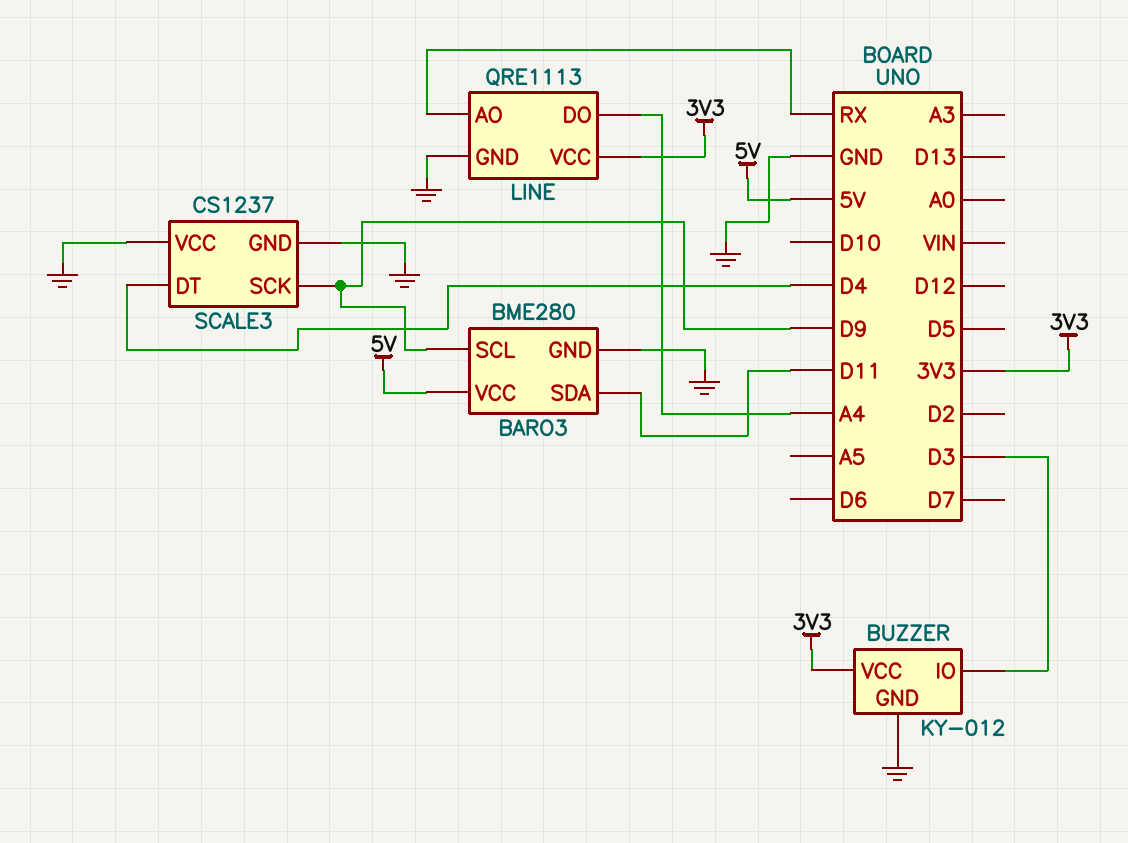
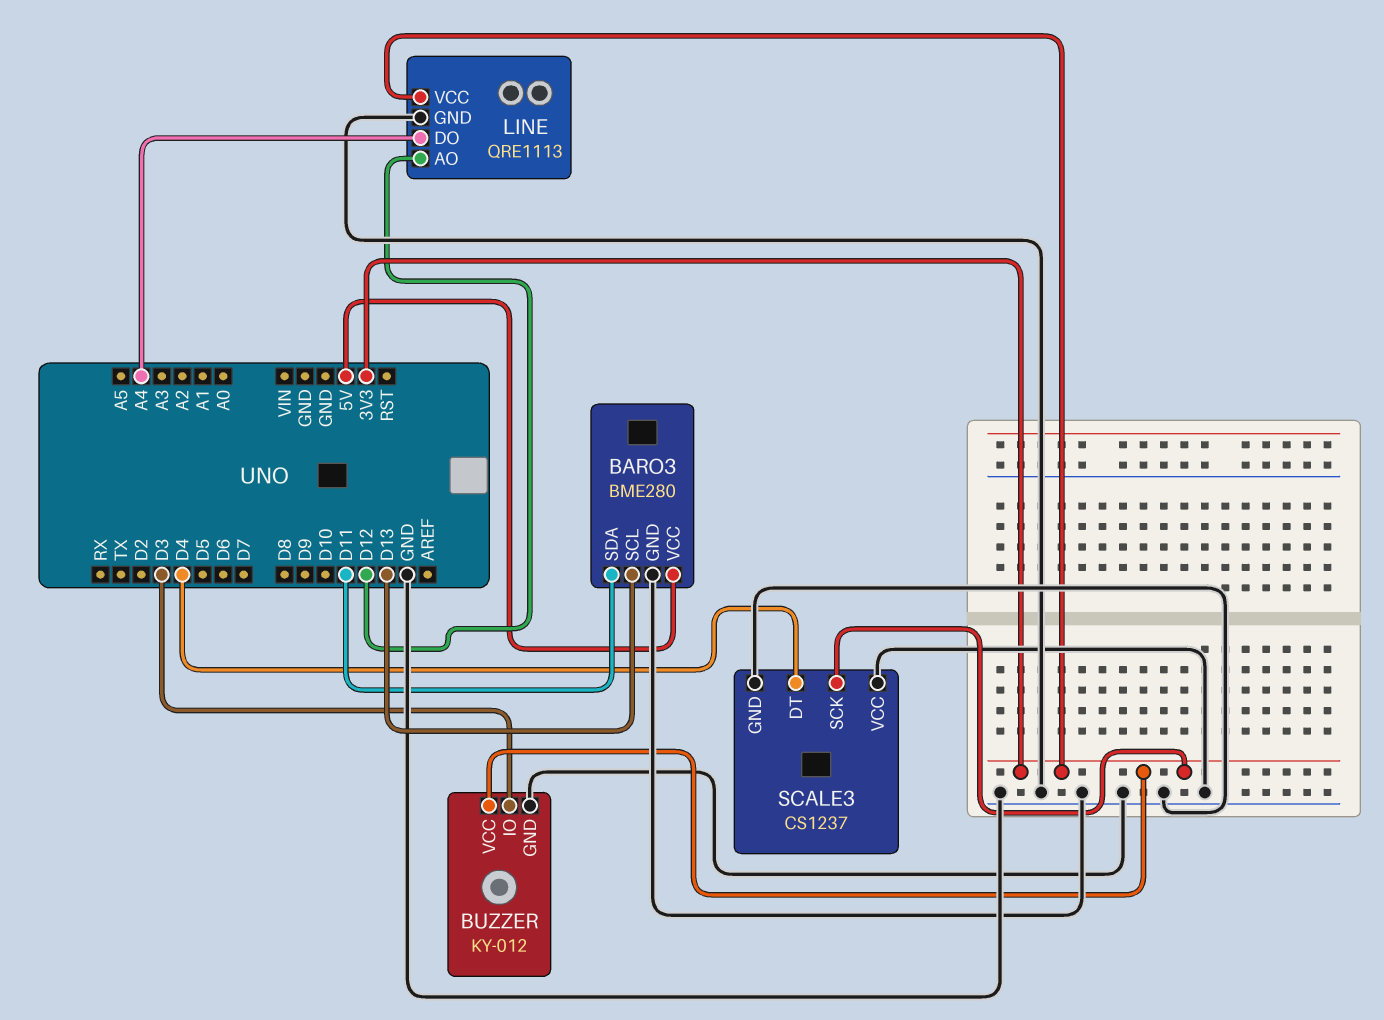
BARO3 pin SCL: D9 -> D13
LINE pin AO: RX -> D12
SCALE3 pin SCK: D9 -> 3V3

